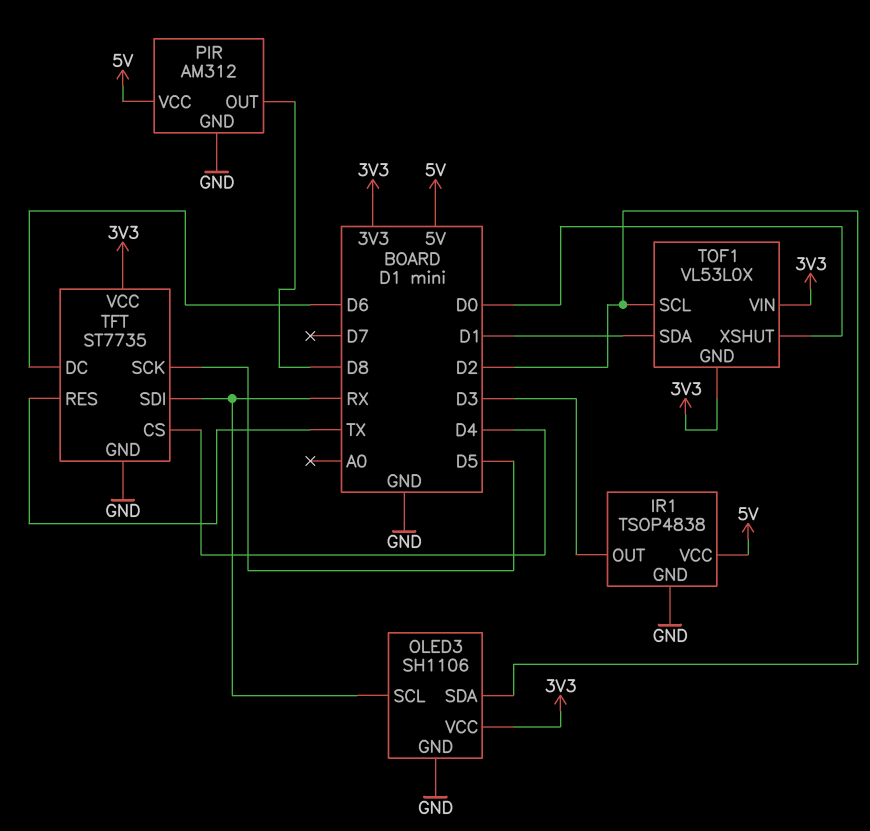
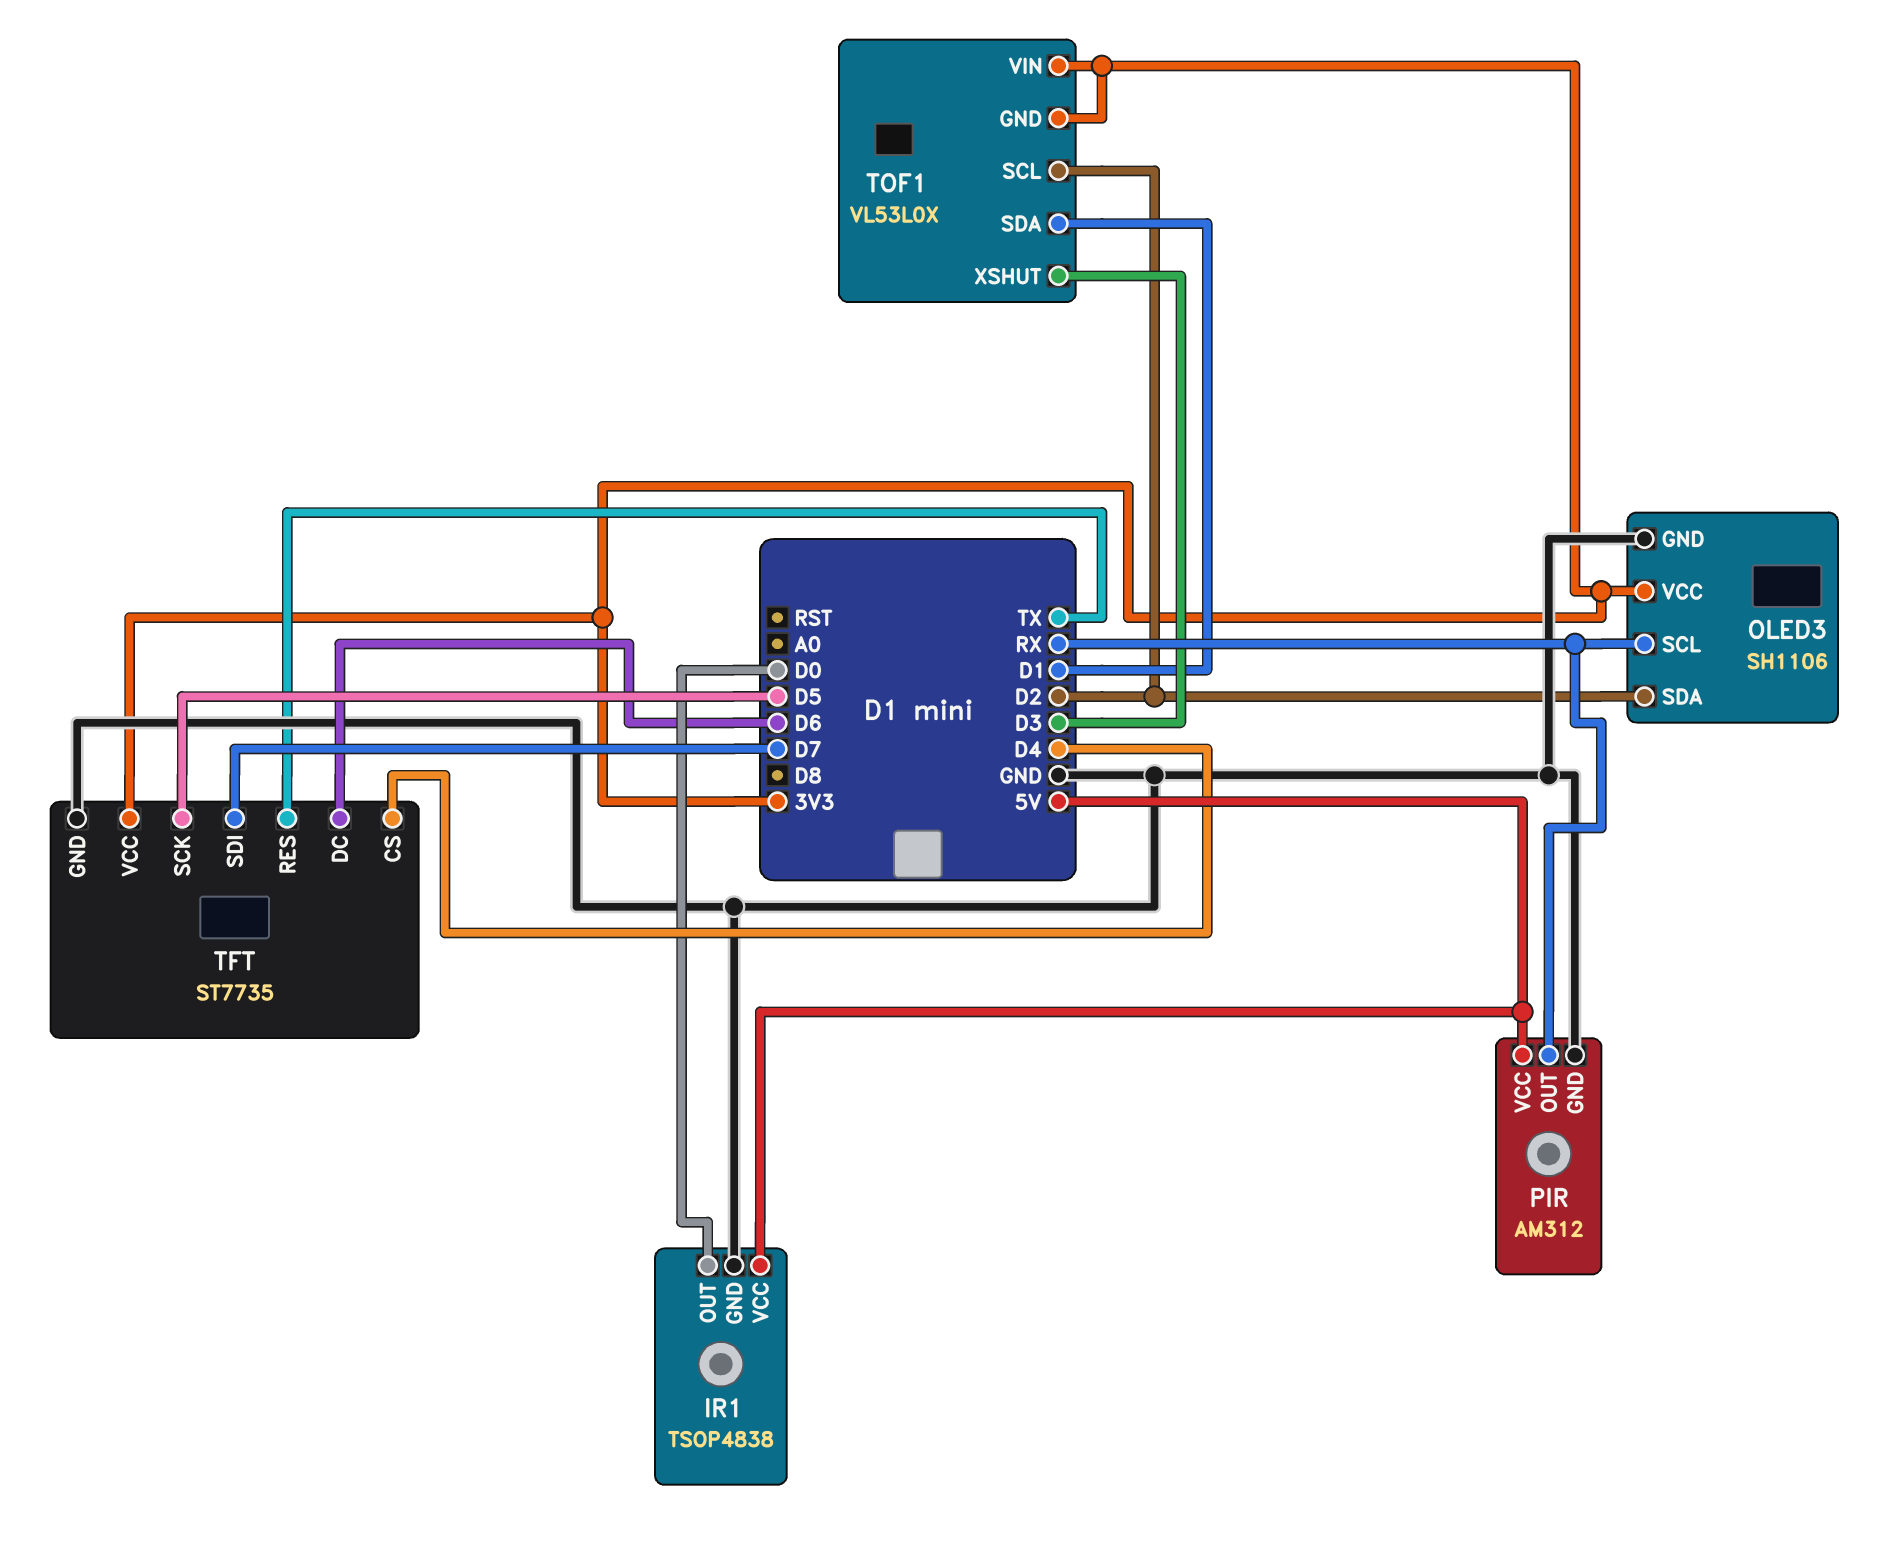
IR1 pin OUT: D3 -> D0
PIR pin OUT: D8 -> RX
TFT pin SDI: RX -> D7
TOF1 pin XSHUT: D0 -> D3

